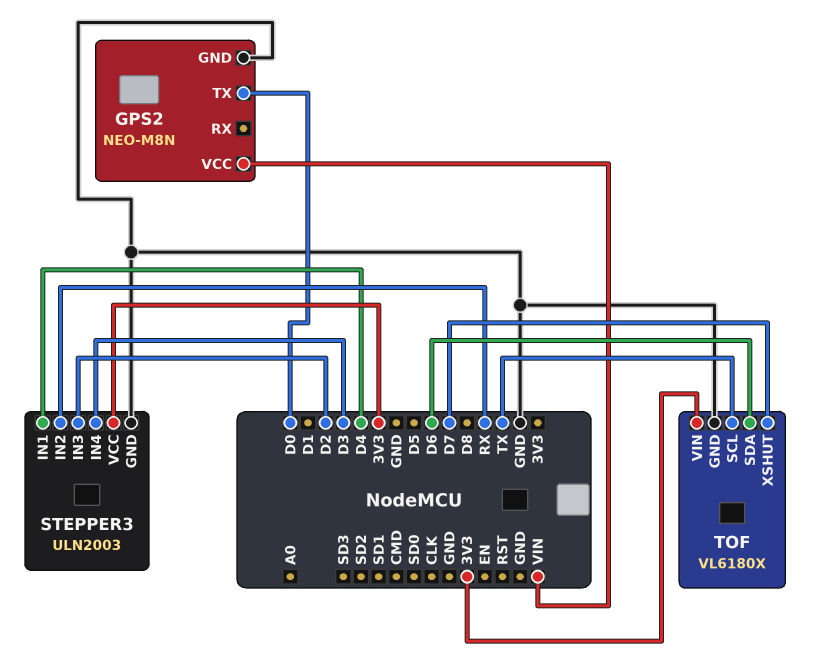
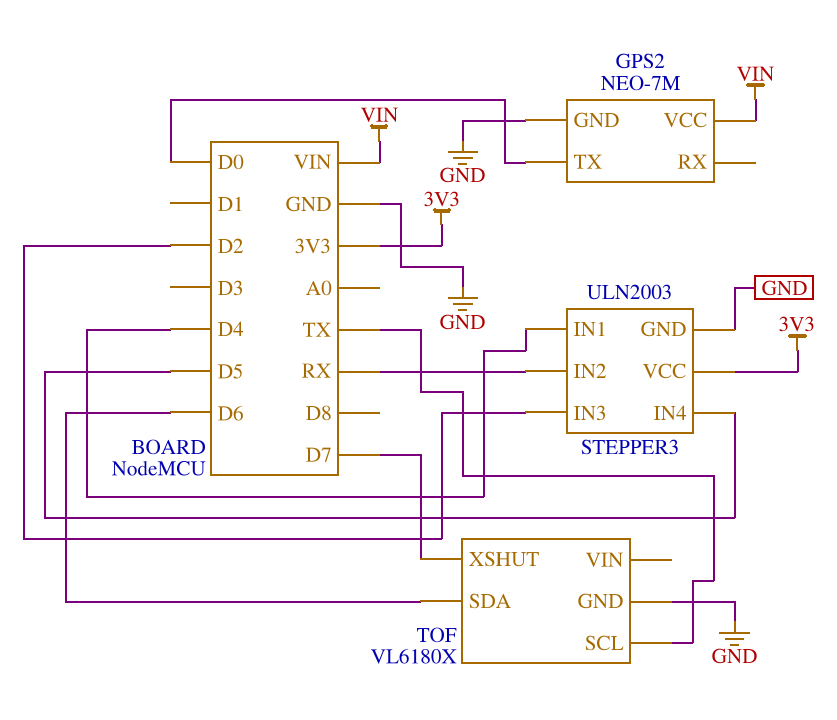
GPS2: NEO-M8N -> NEO-7M
STEPPER3 pin IN4: D3 -> D5
TOF pin VIN: 3V3 -> none

